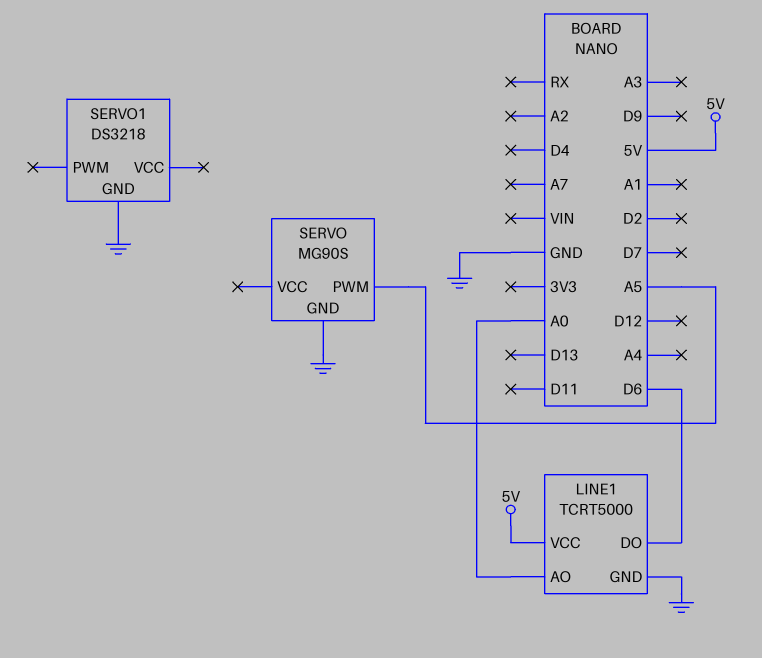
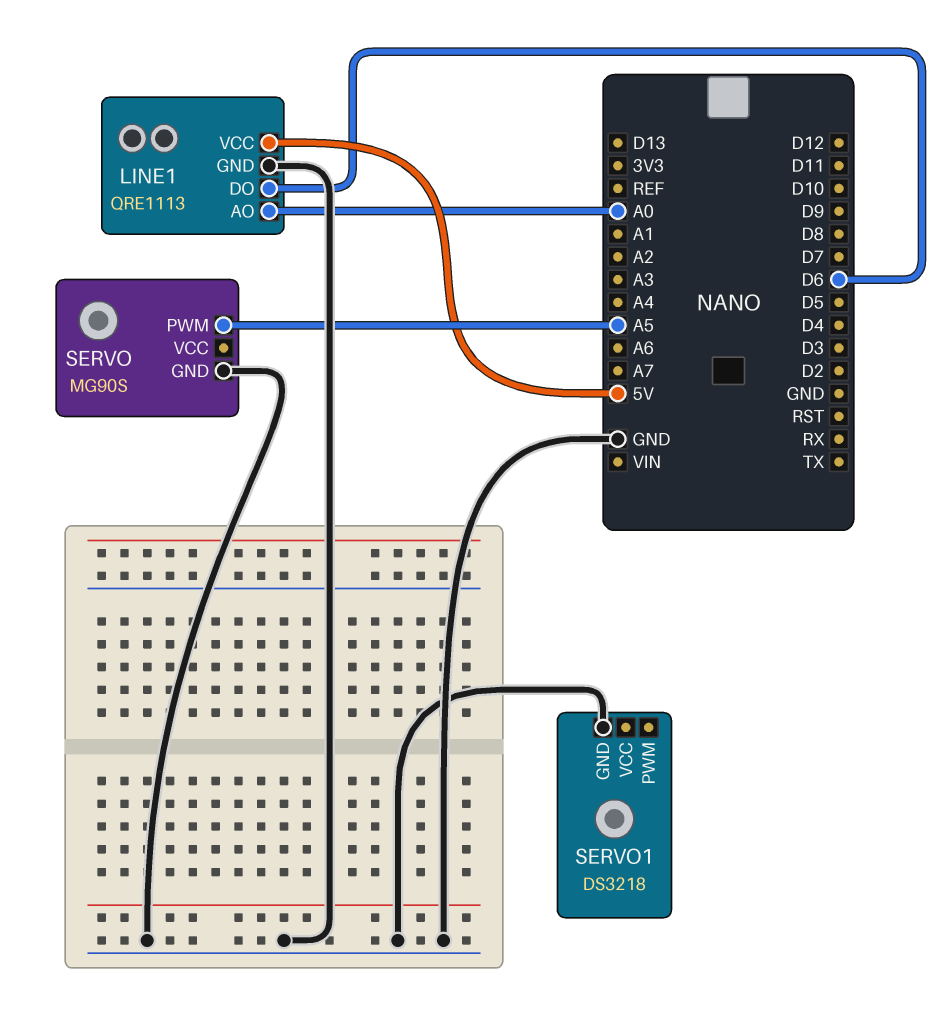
LINE1: TCRT5000 -> QRE1113

